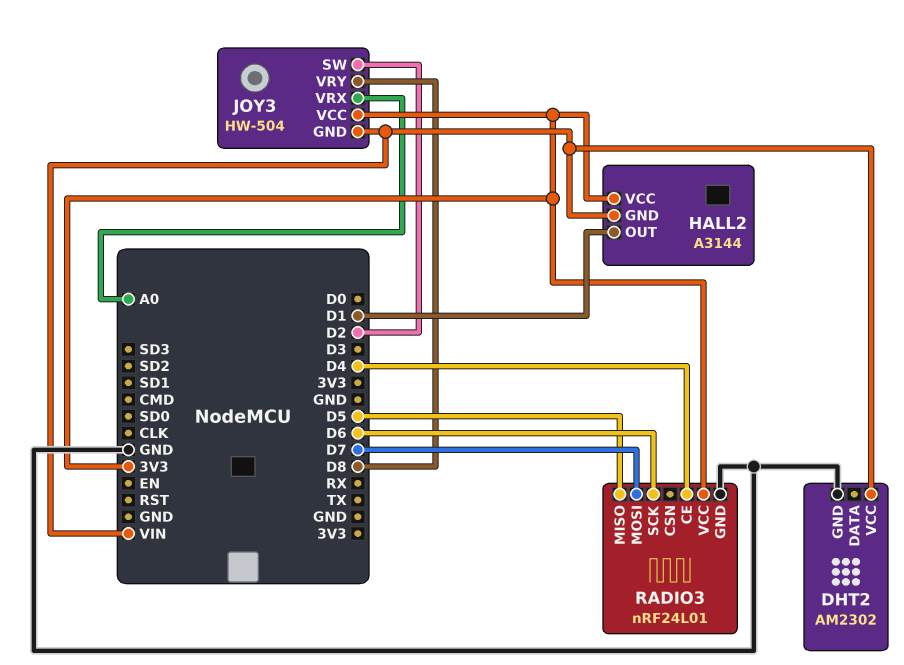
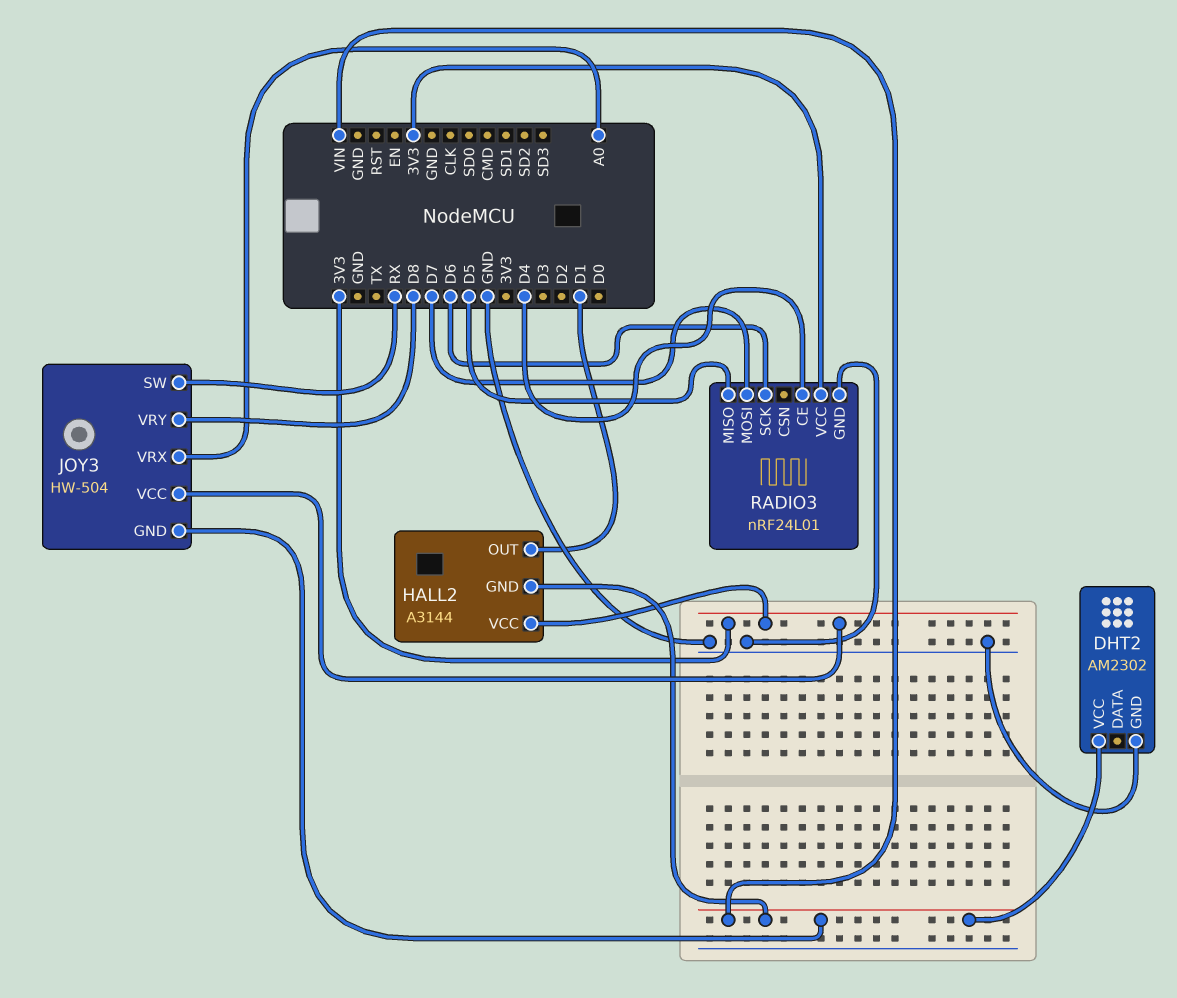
JOY3 pin SW: D2 -> RX

